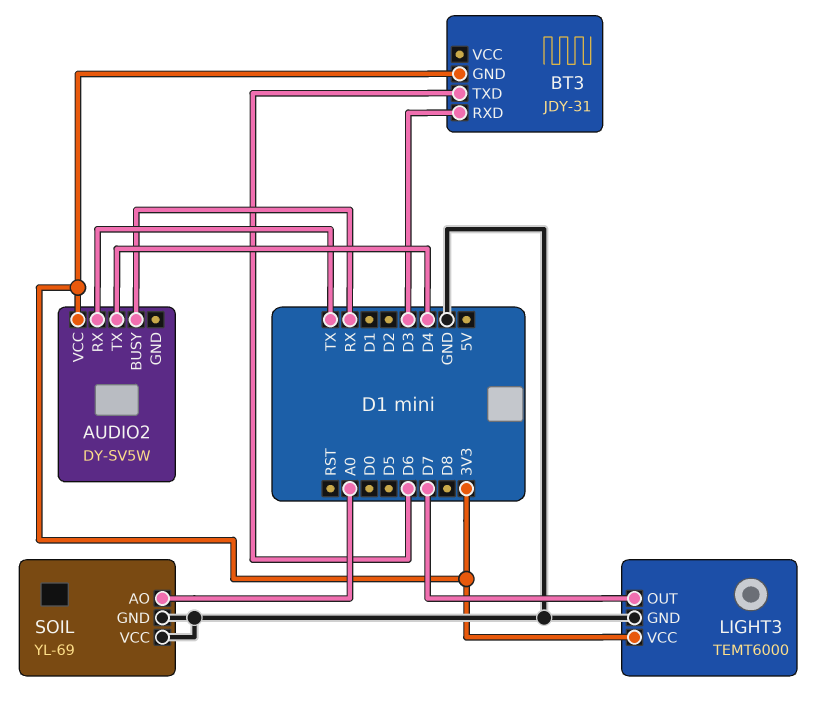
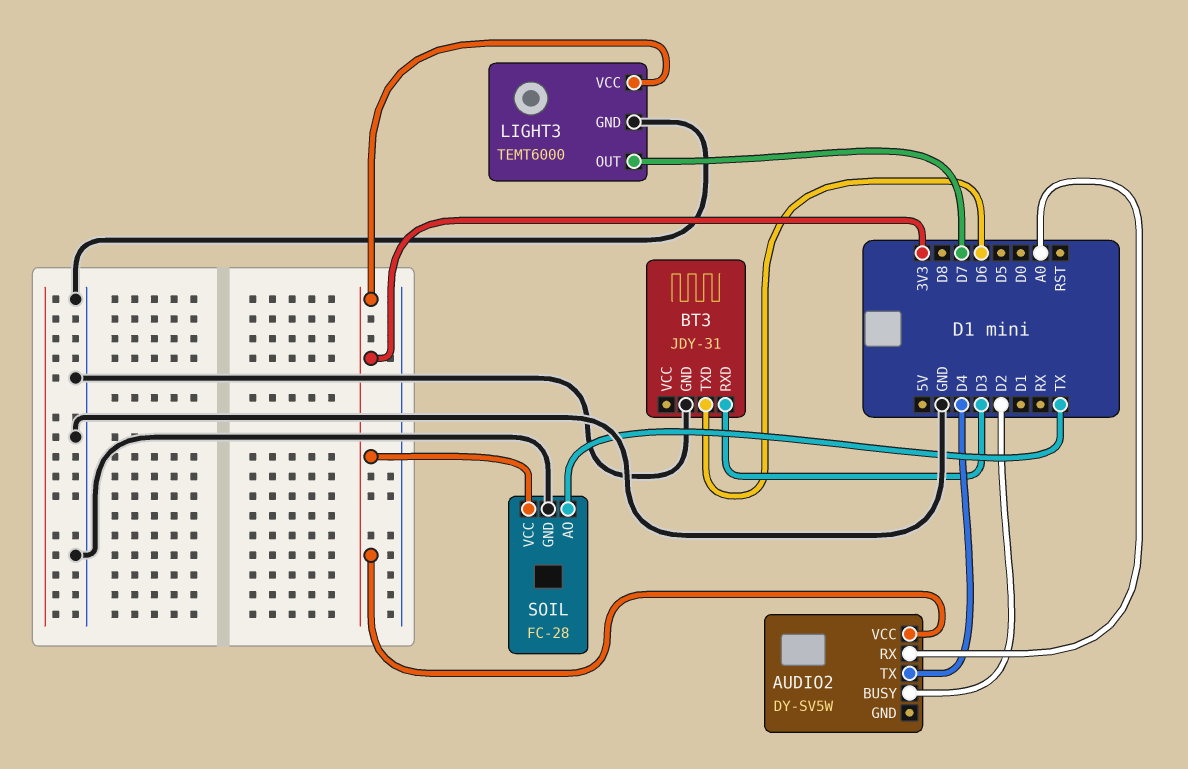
AUDIO2 pin BUSY: RX -> D2
AUDIO2 pin RX: TX -> A0
BT3 pin GND: 3V3 -> GND
SOIL: YL-69 -> FC-28
SOIL pin AO: A0 -> TX
SOIL pin VCC: GND -> 3V3

